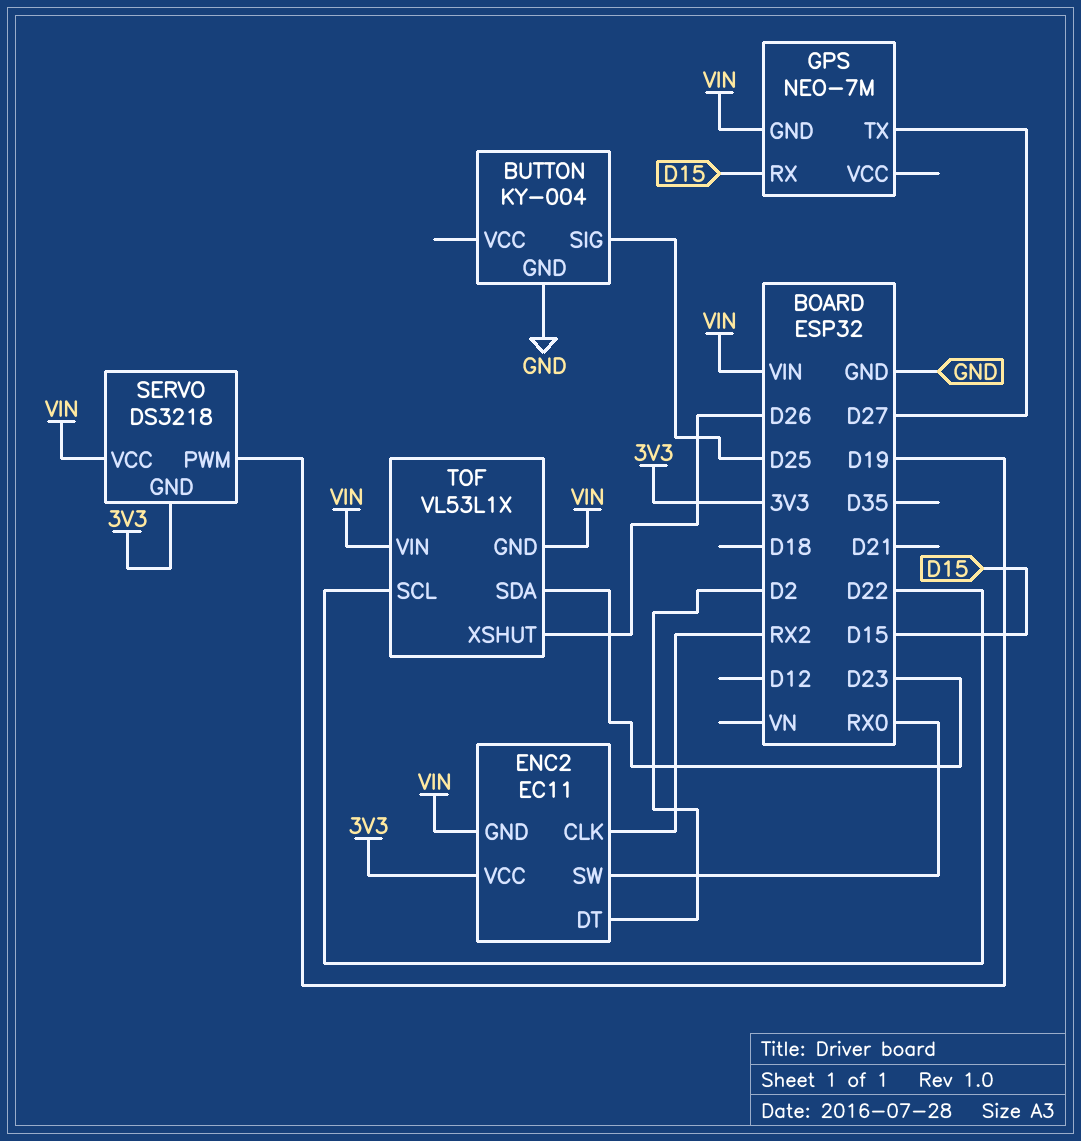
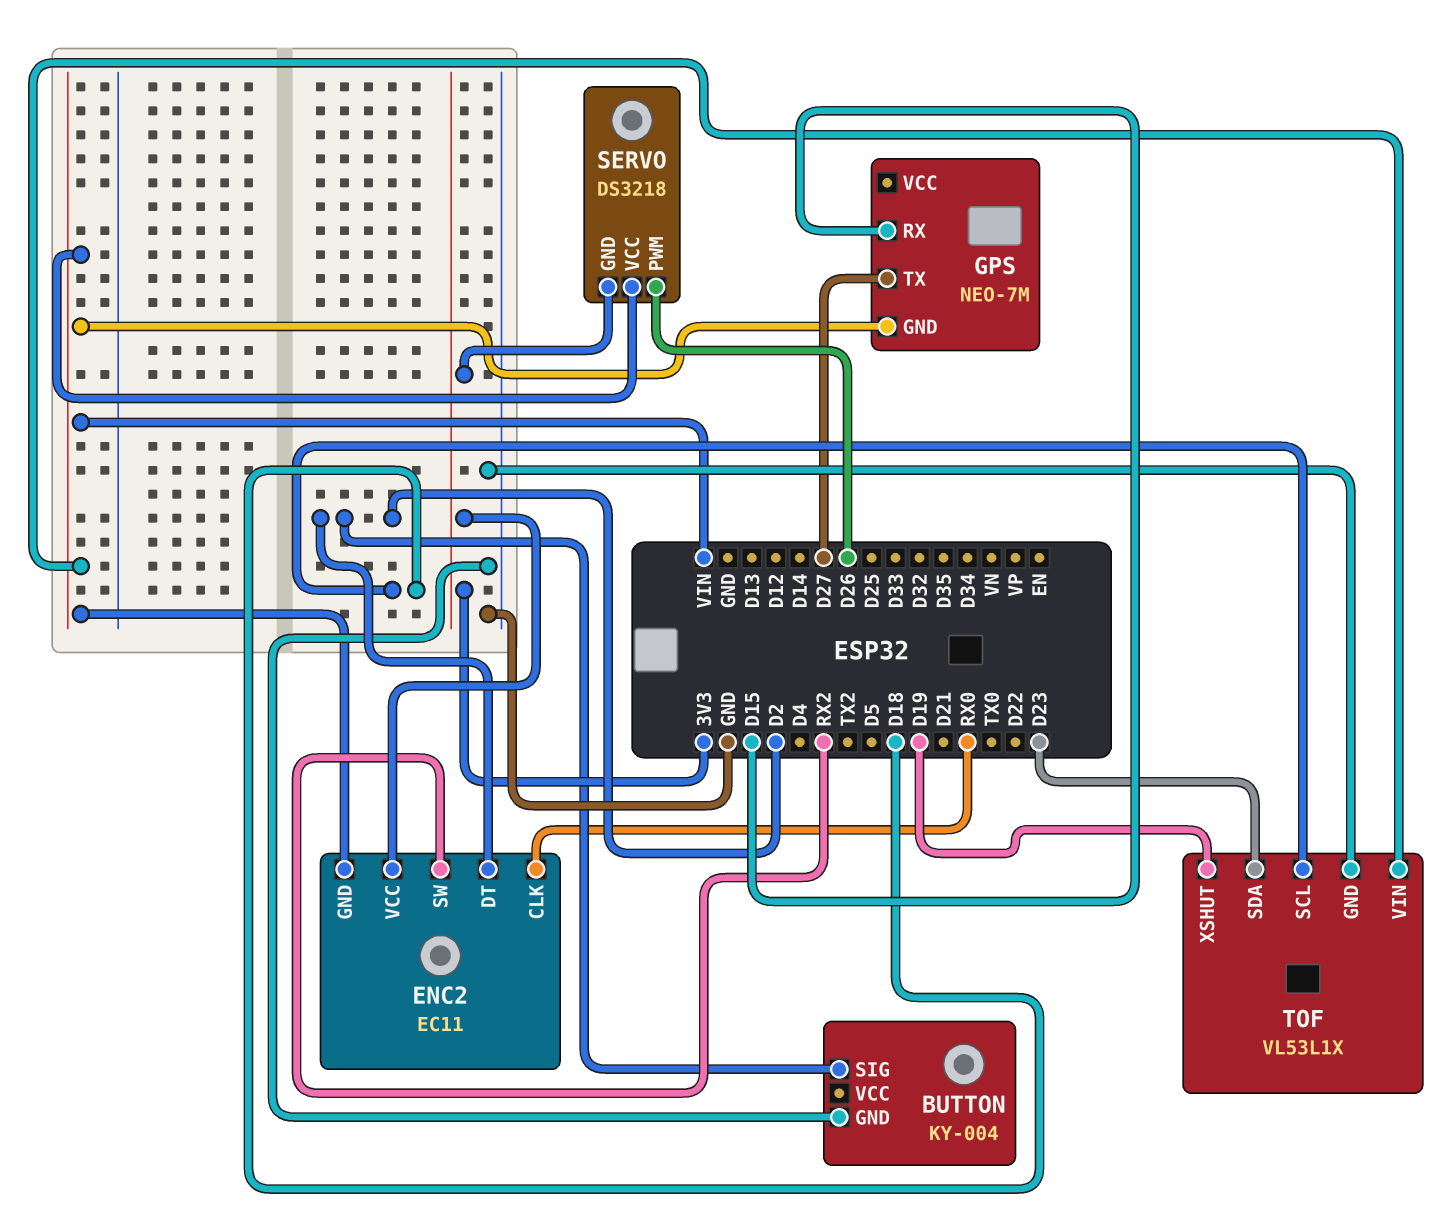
BUTTON pin SIG: D25 -> D2
ENC2 pin CLK: RX2 -> RX0
ENC2 pin SW: RX0 -> RX2
SERVO pin PWM: D19 -> D26
TOF pin GND: VIN -> GND
TOF pin SCL: D22 -> D18
TOF pin XSHUT: D26 -> D19

